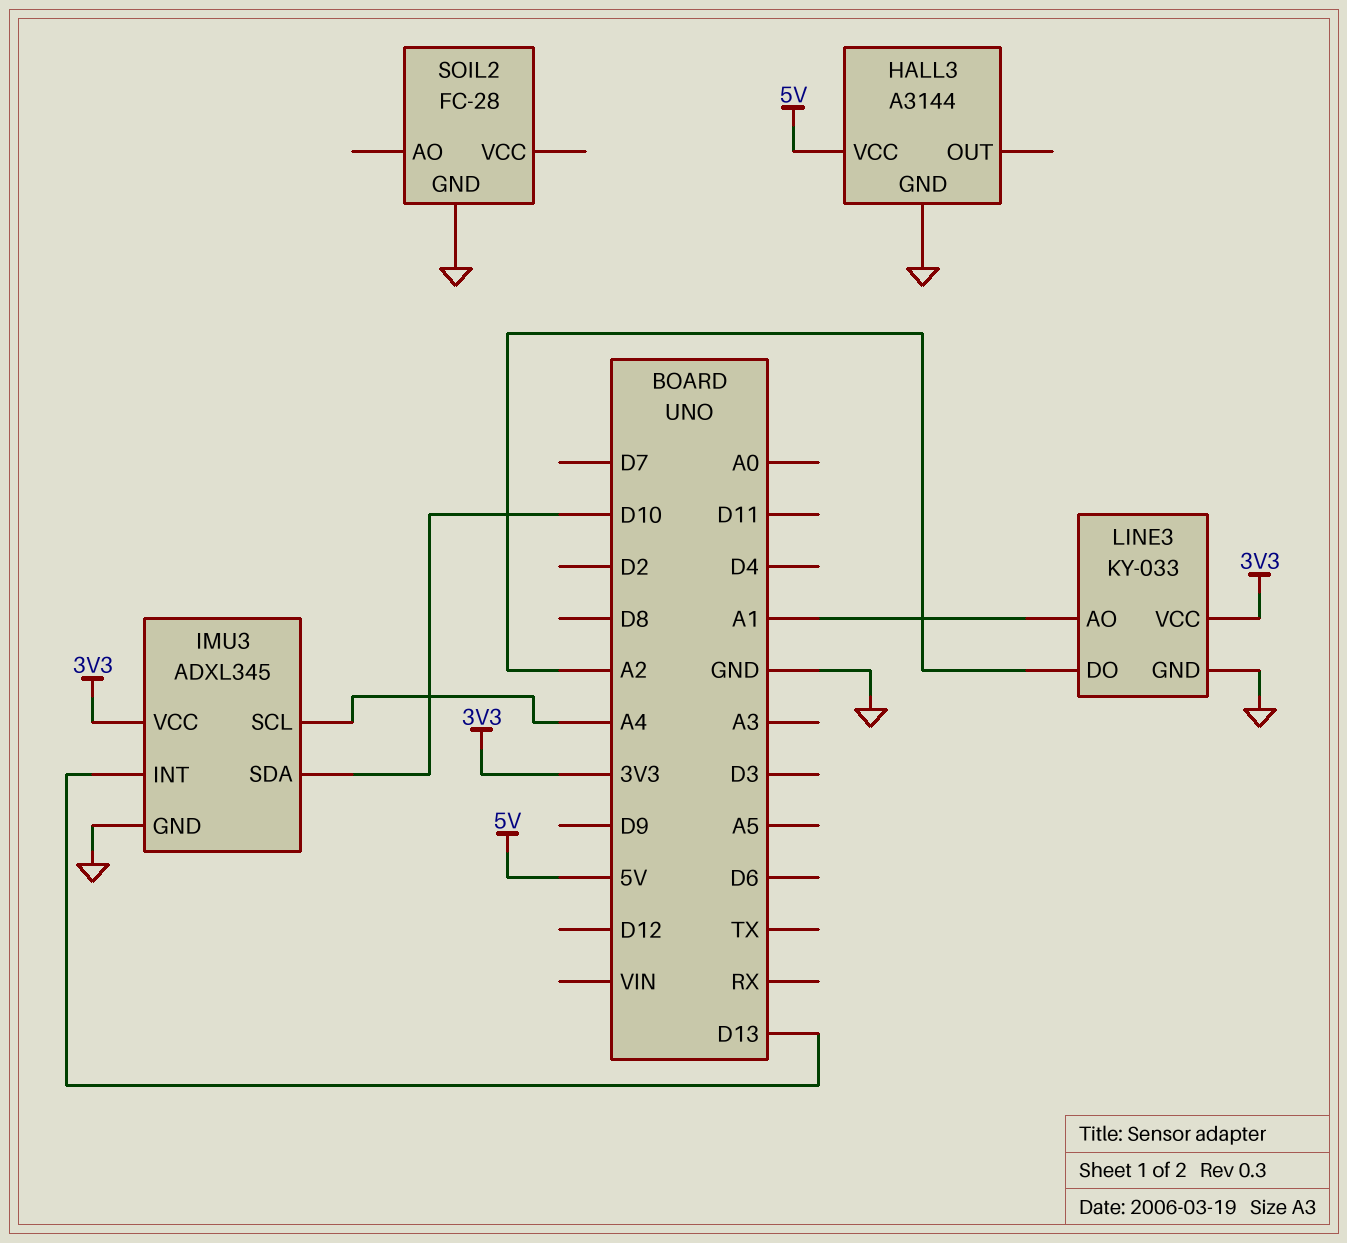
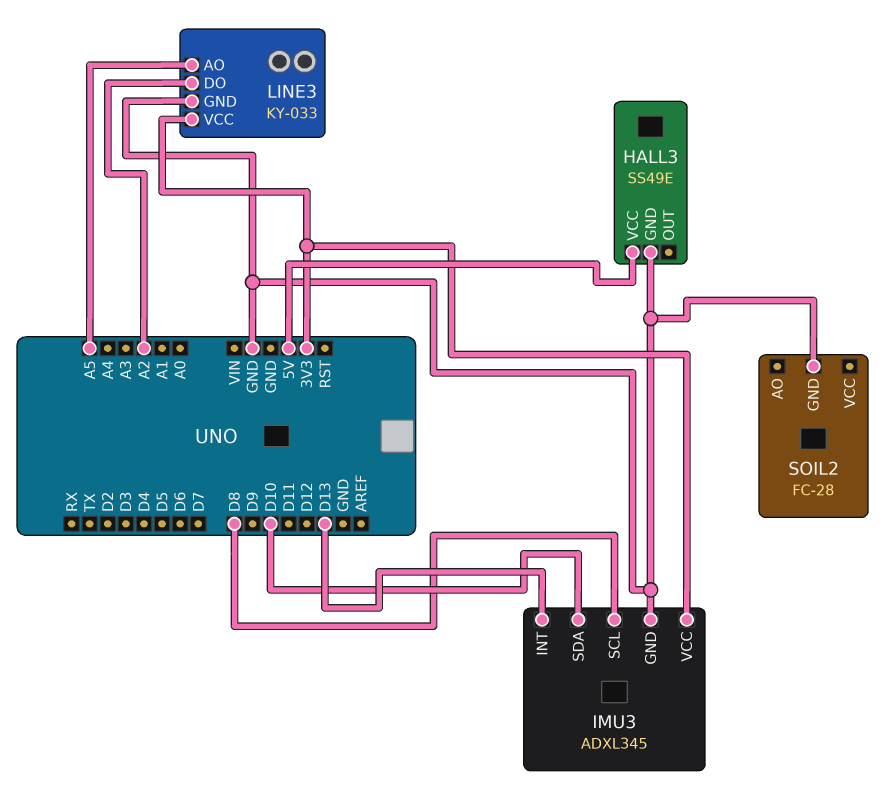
HALL3: A3144 -> SS49E
IMU3 pin SCL: A4 -> D8
LINE3 pin AO: A1 -> A5

